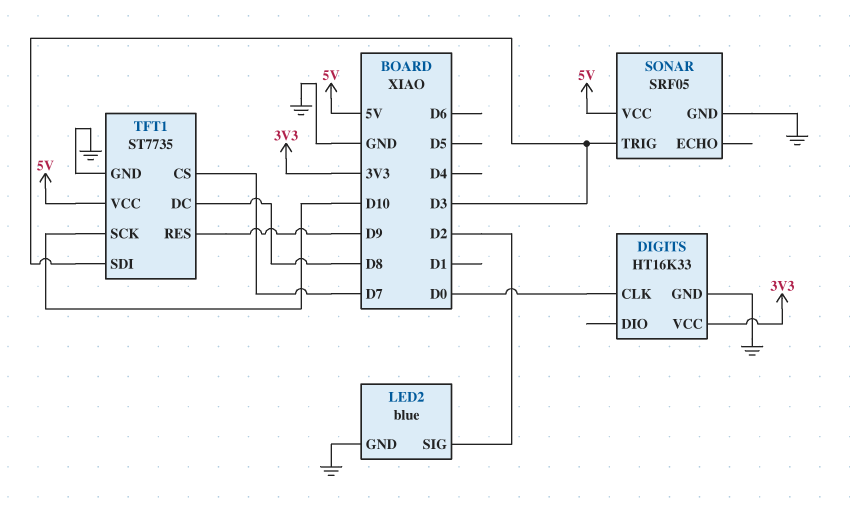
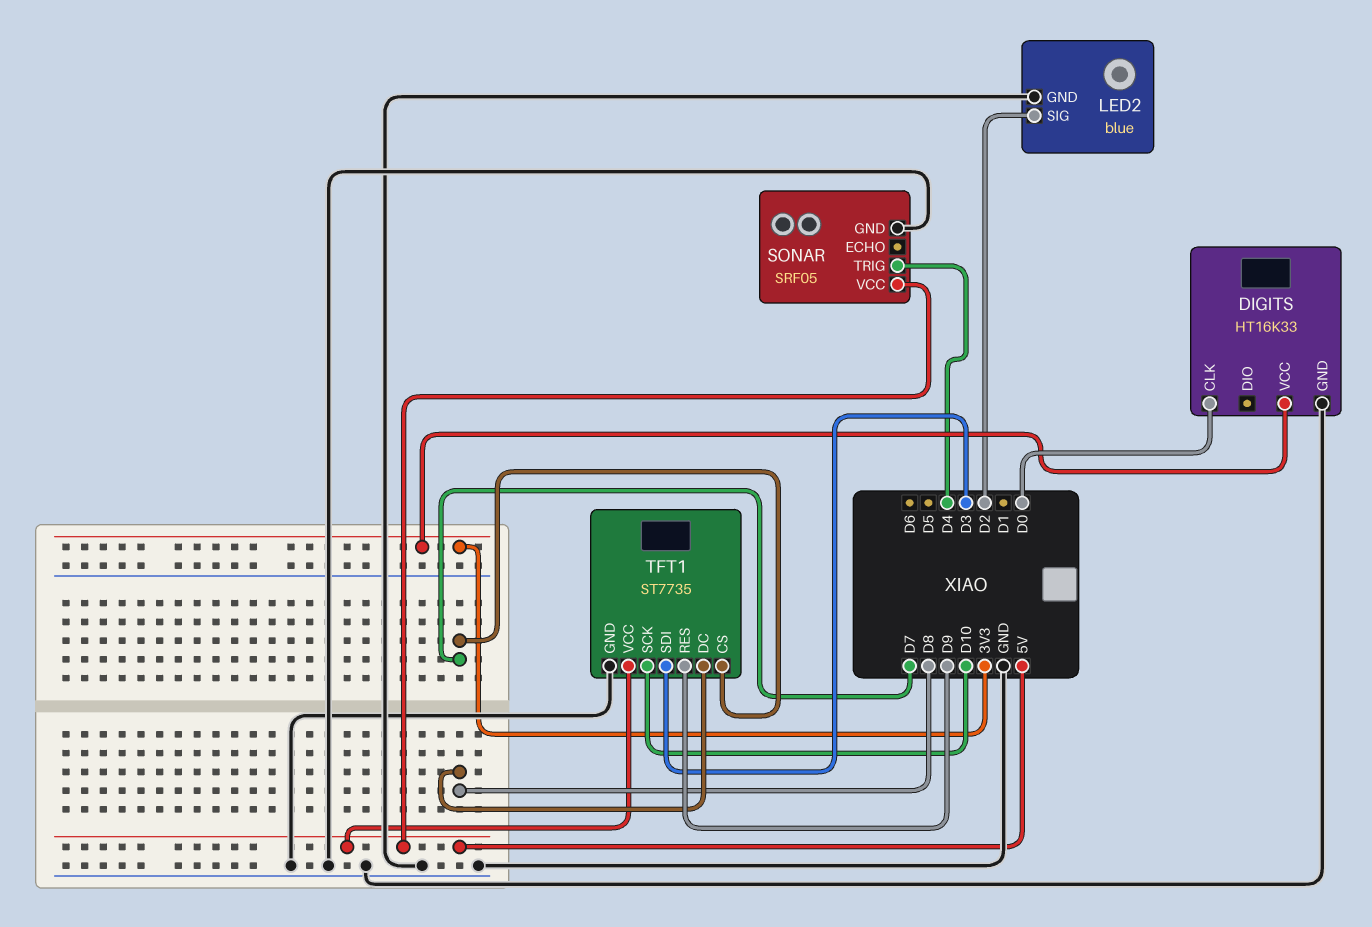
SONAR pin TRIG: D3 -> D4

